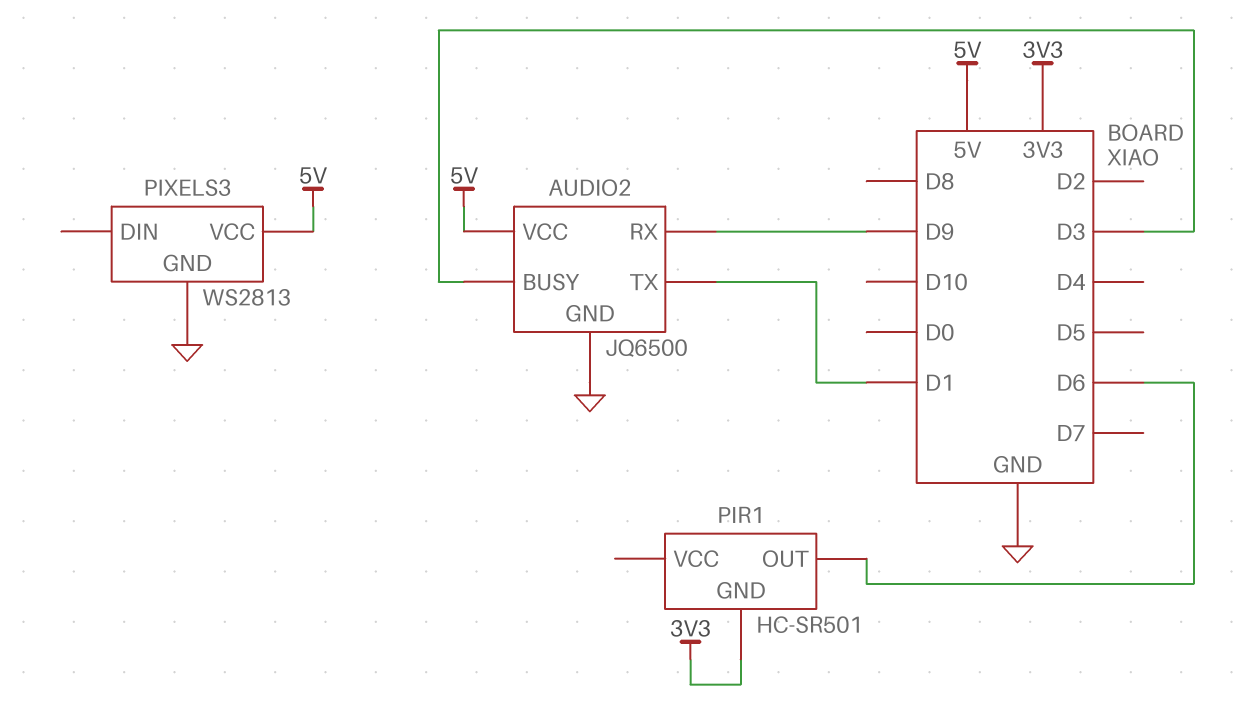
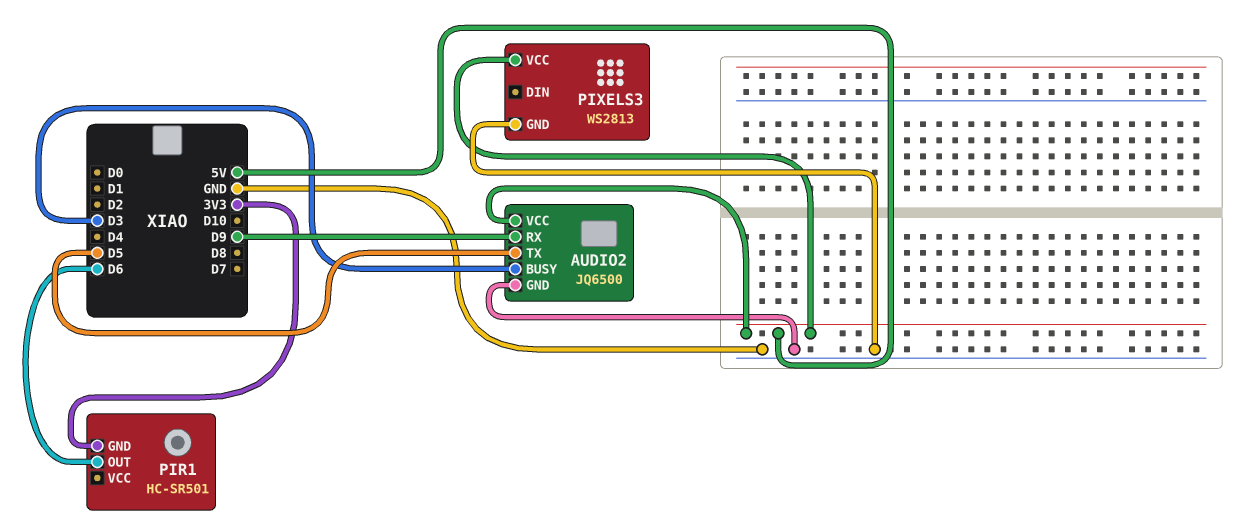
AUDIO2 pin TX: D1 -> D5

